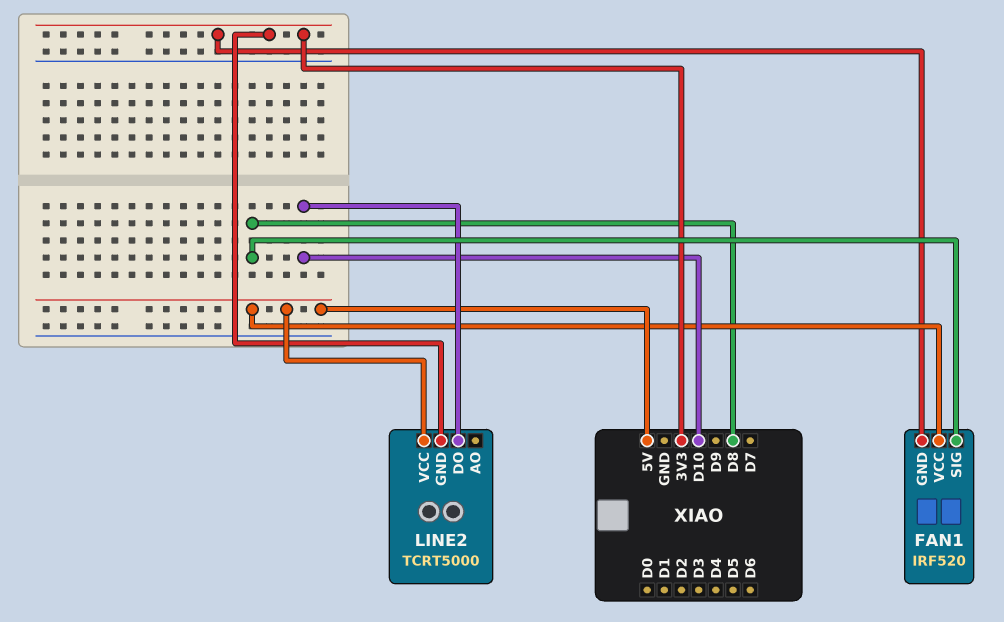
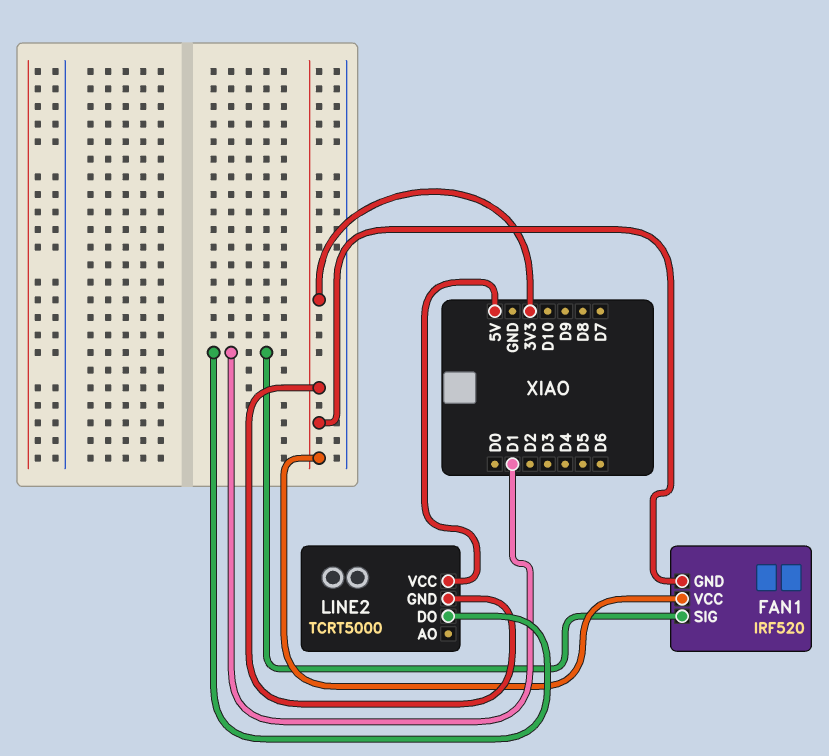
FAN1 pin SIG: D8 -> D1
FAN1 pin VCC: 5V -> 3V3
LINE2 pin DO: D10 -> D1

